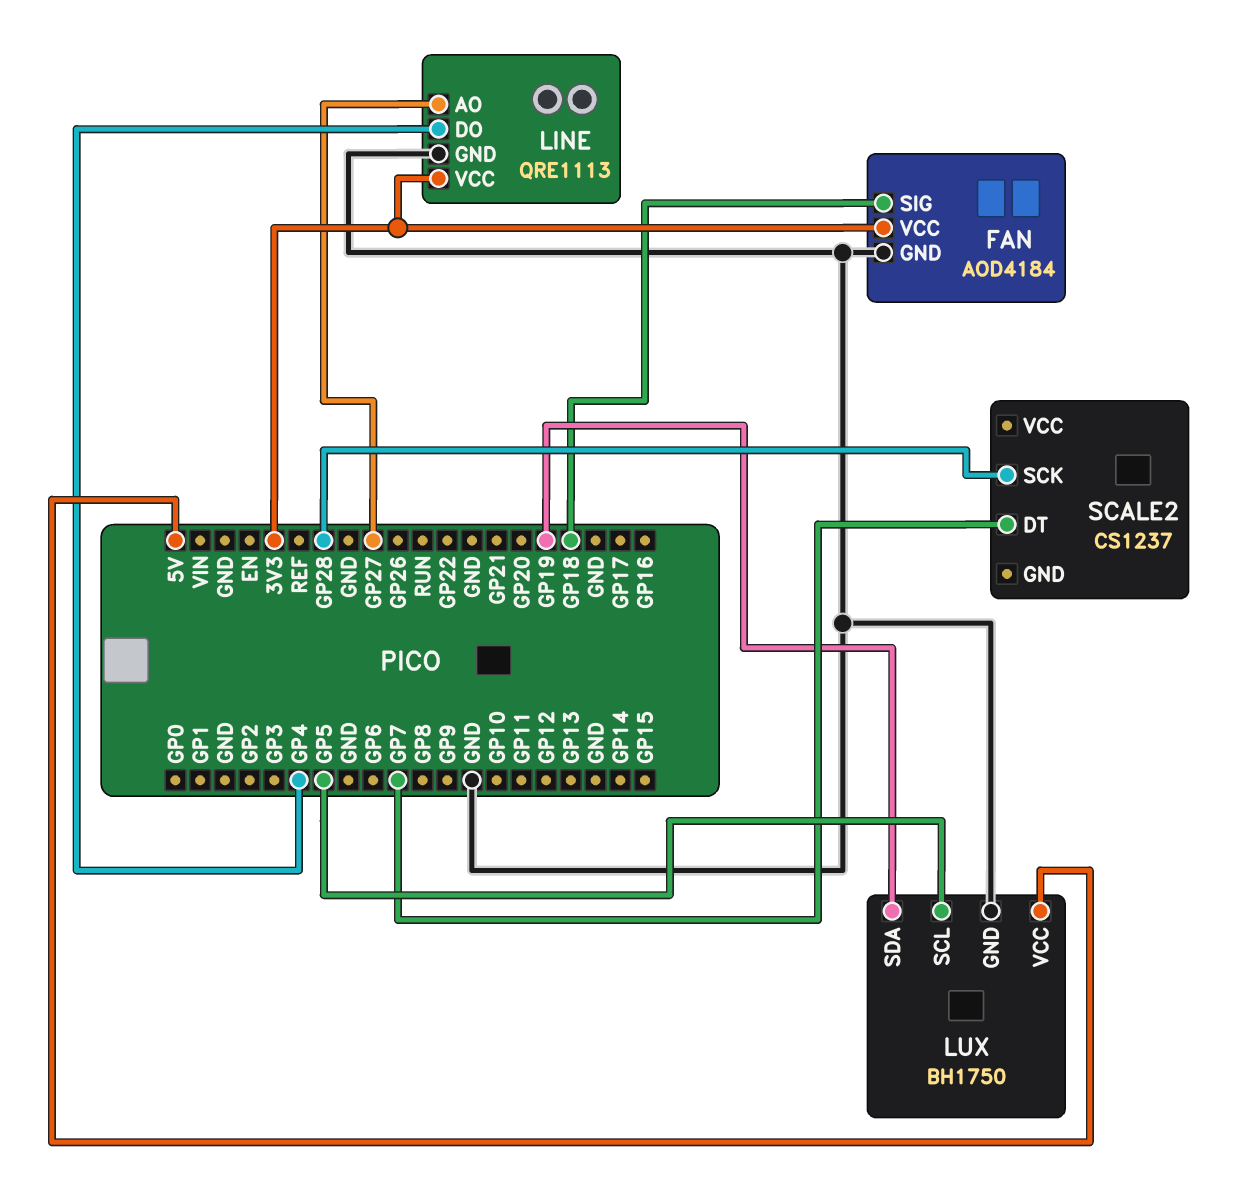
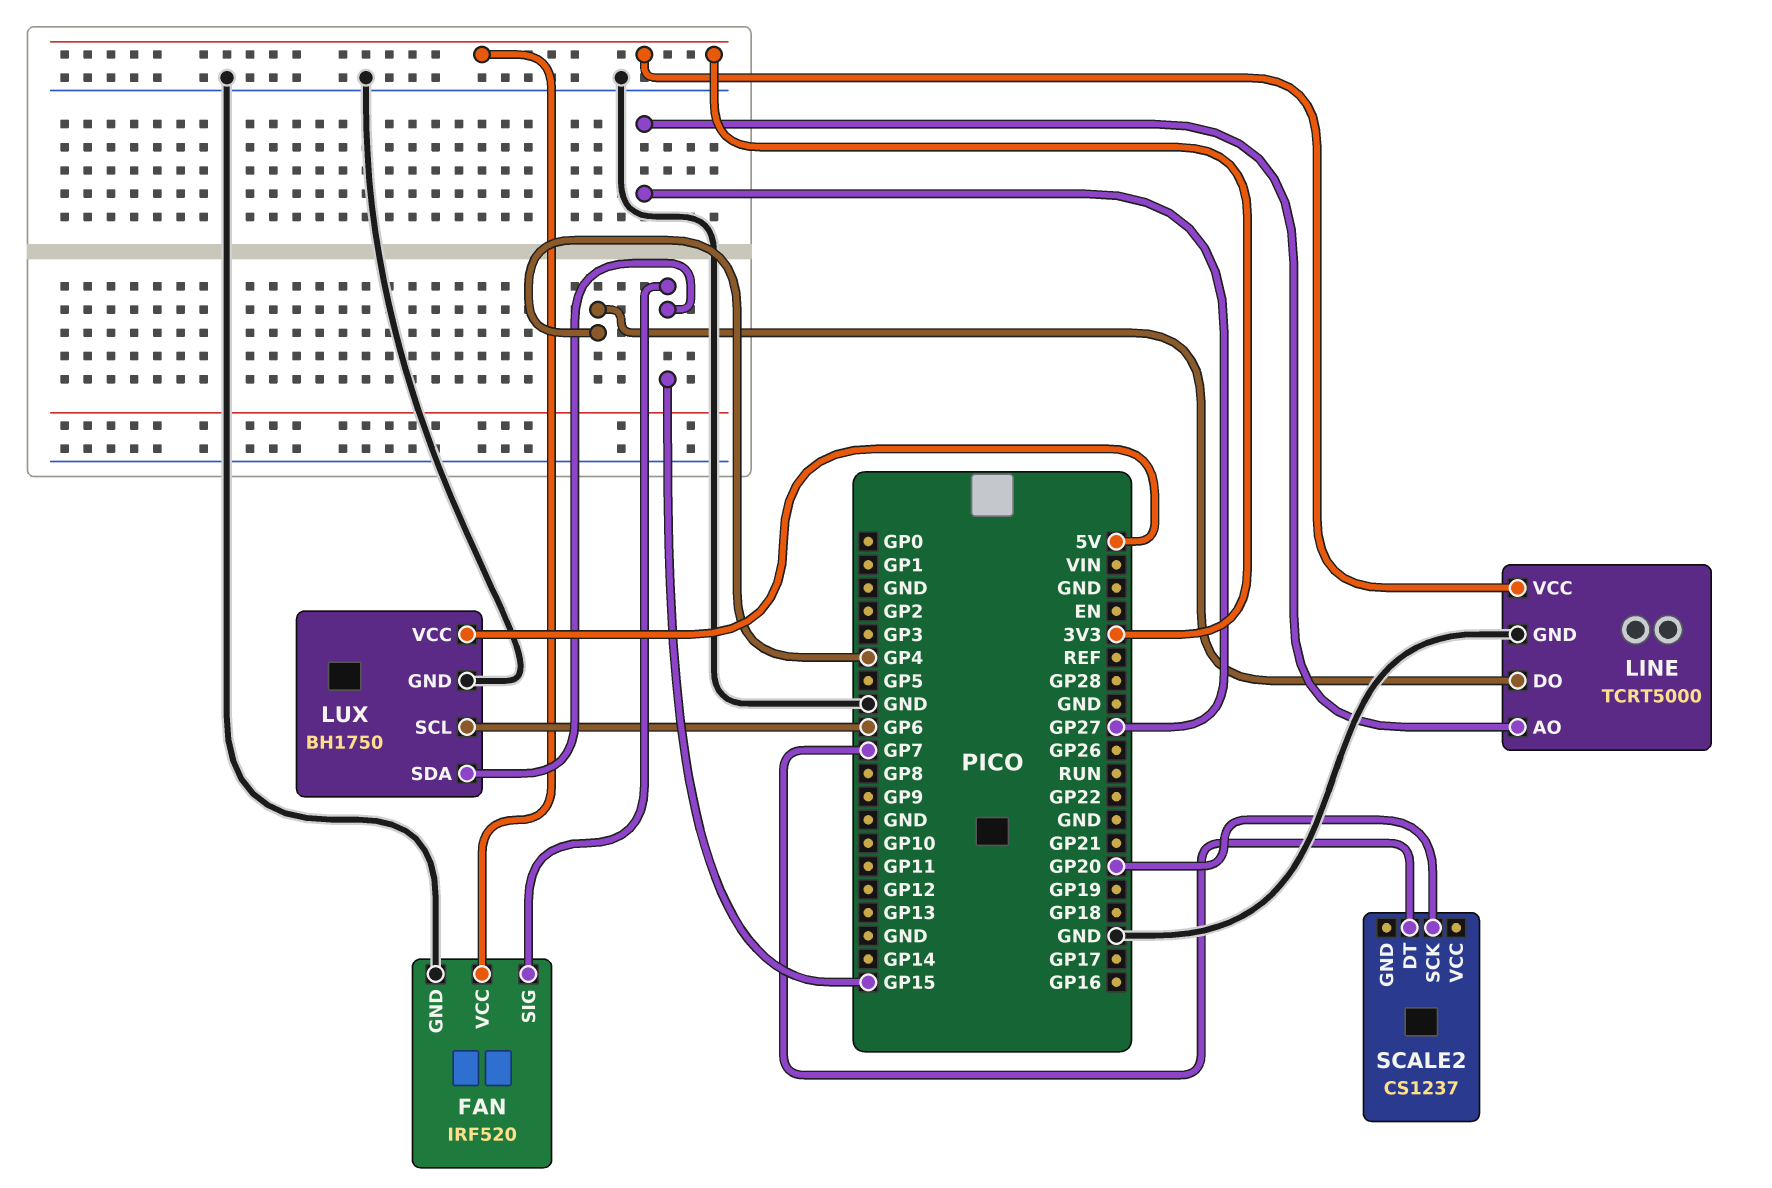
FAN: AOD4184 -> IRF520
FAN pin SIG: GP18 -> GP15
LINE: QRE1113 -> TCRT5000
LUX pin SCL: GP5 -> GP6
LUX pin SDA: GP19 -> GP15
SCALE2 pin SCK: GP28 -> GP20

